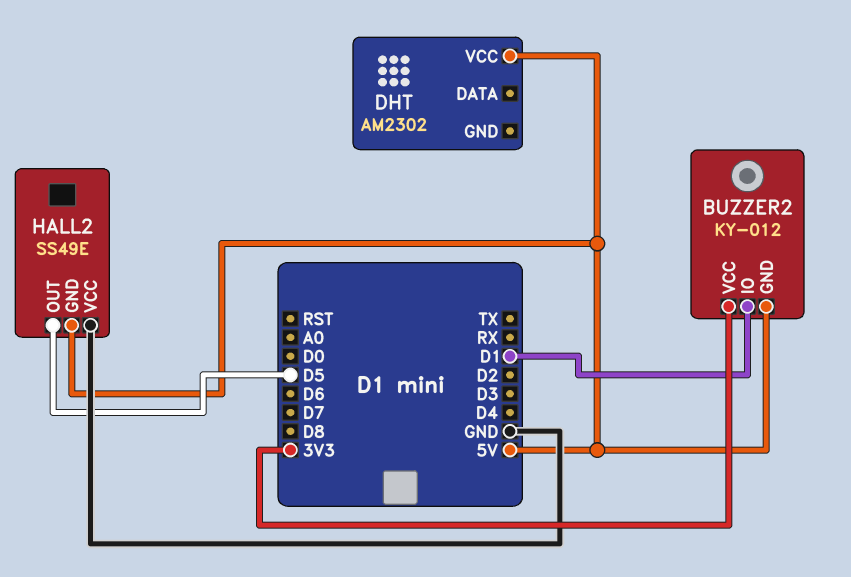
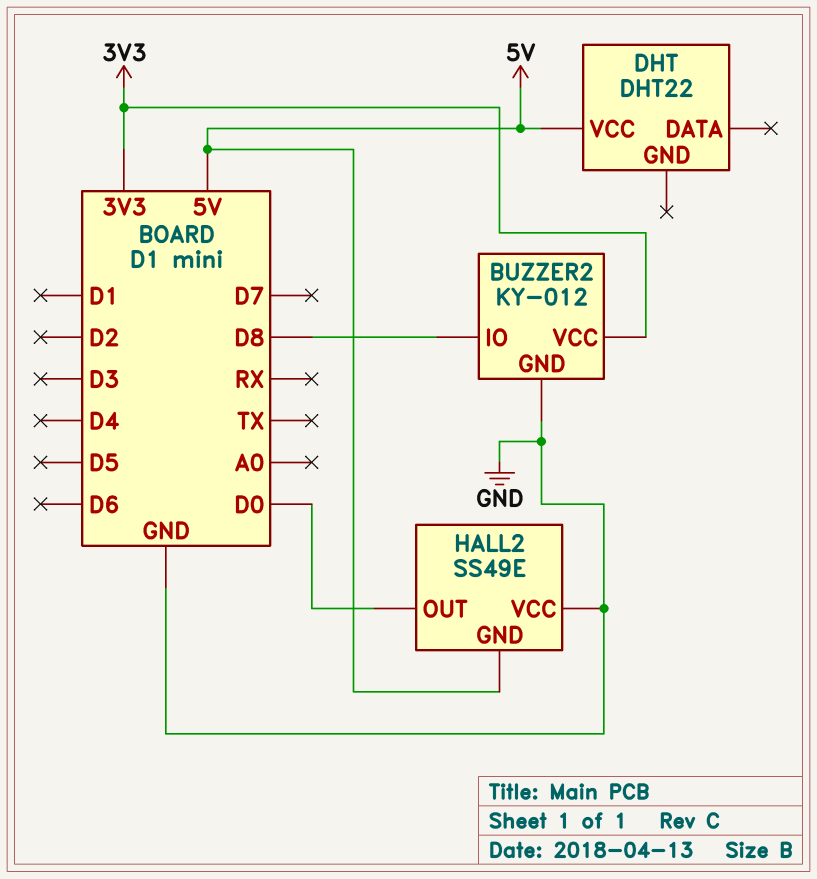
BUZZER2 pin GND: 5V -> GND
BUZZER2 pin IO: D1 -> D8
DHT: AM2302 -> DHT22
HALL2 pin OUT: D5 -> D0

